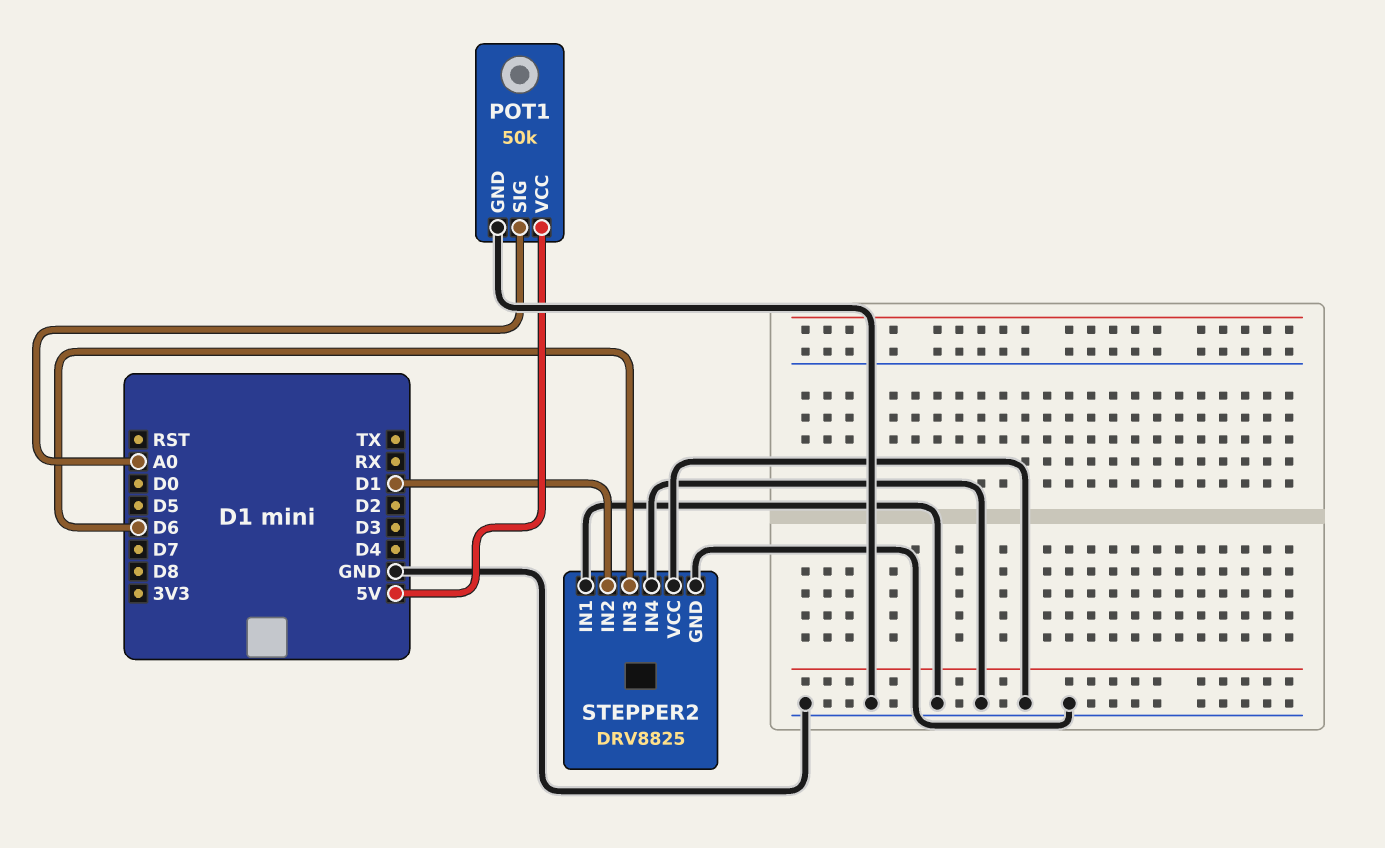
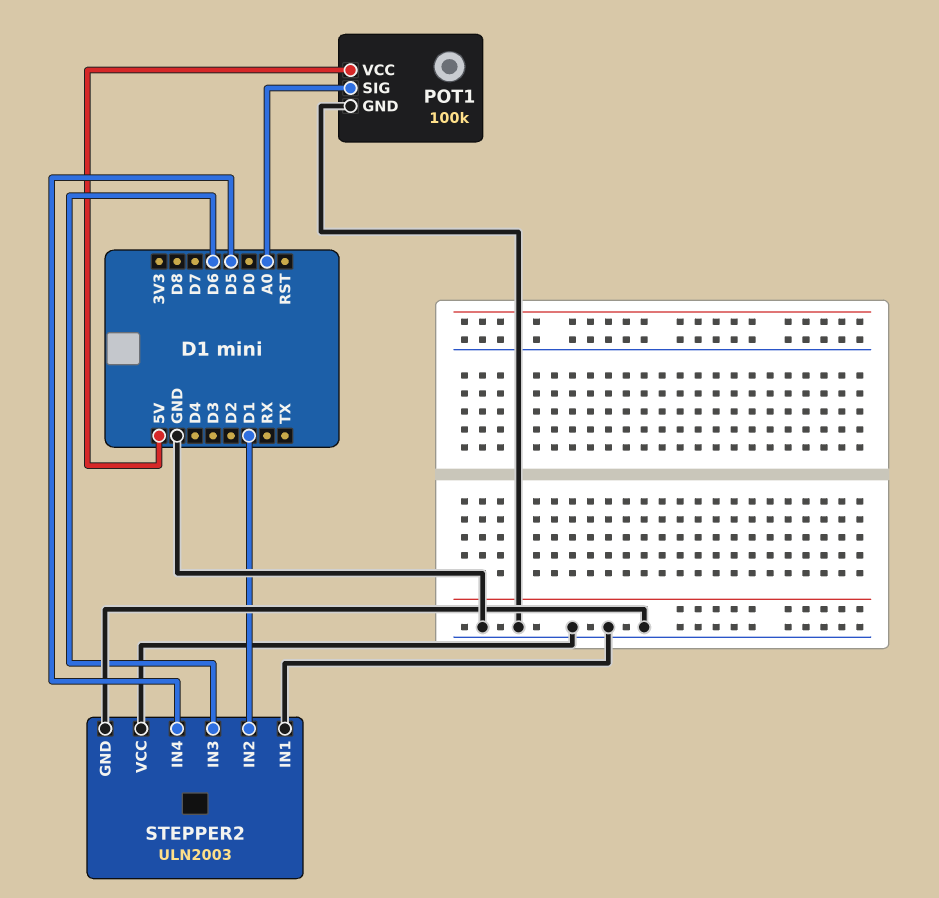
POT1: 50k -> 100k
STEPPER2: DRV8825 -> ULN2003
STEPPER2 pin IN4: GND -> D5

